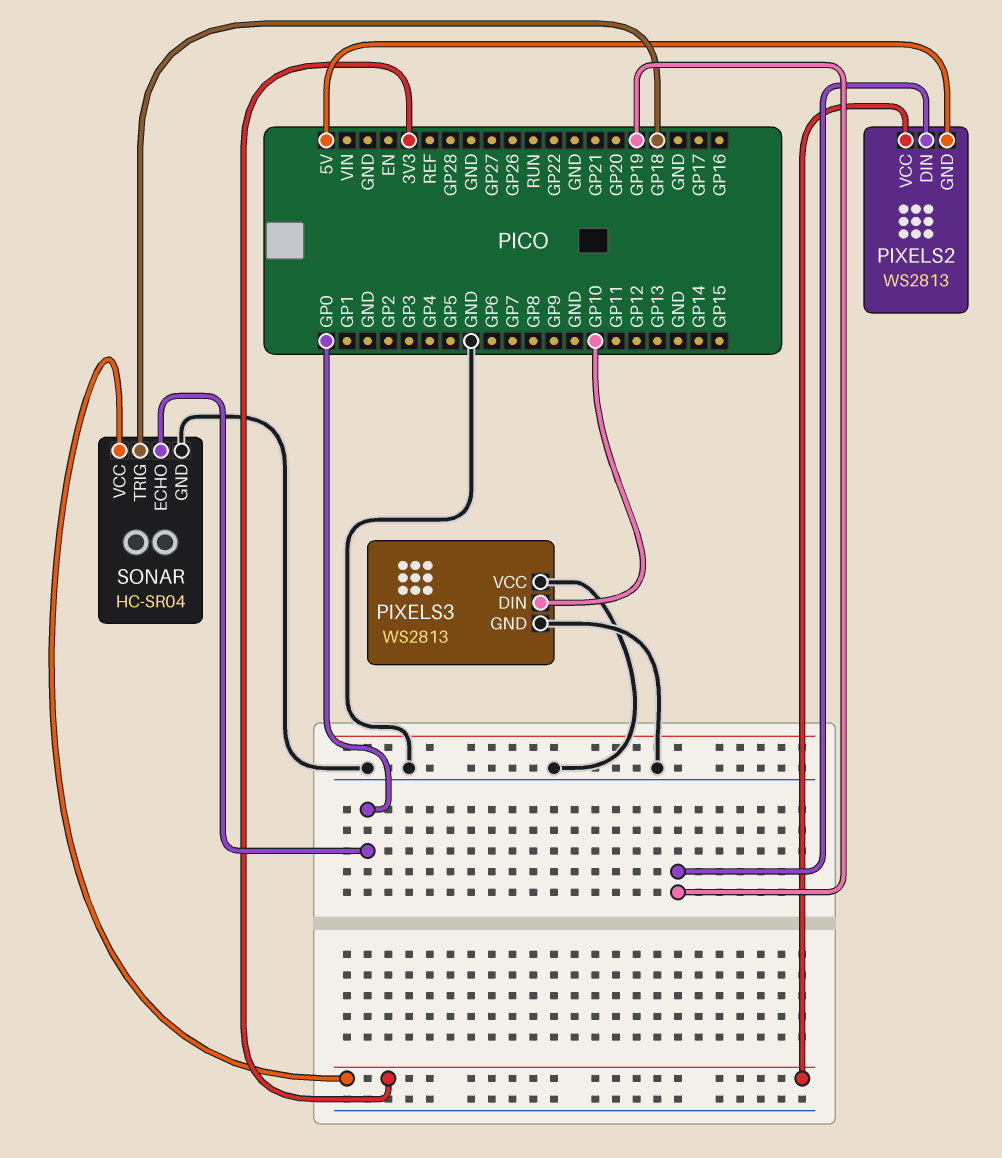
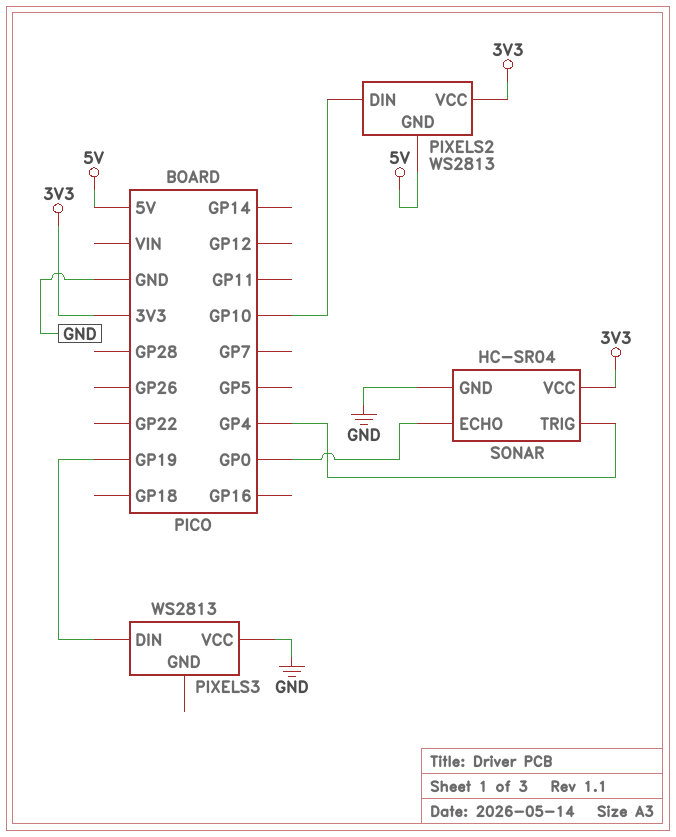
PIXELS2 pin DIN: GP19 -> GP10
PIXELS3 pin DIN: GP10 -> GP19
PIXELS3 pin GND: GND -> none
SONAR pin TRIG: GP18 -> GP4

